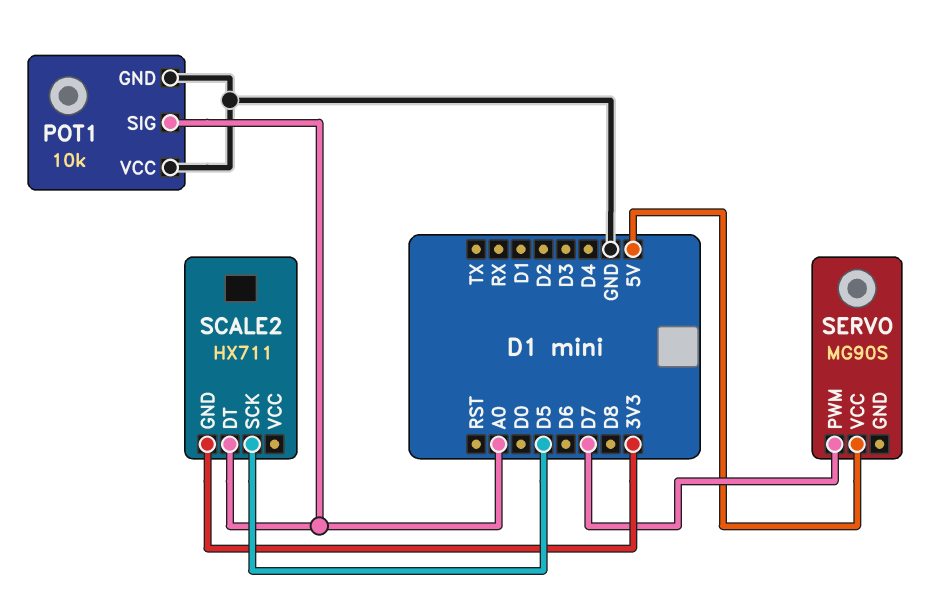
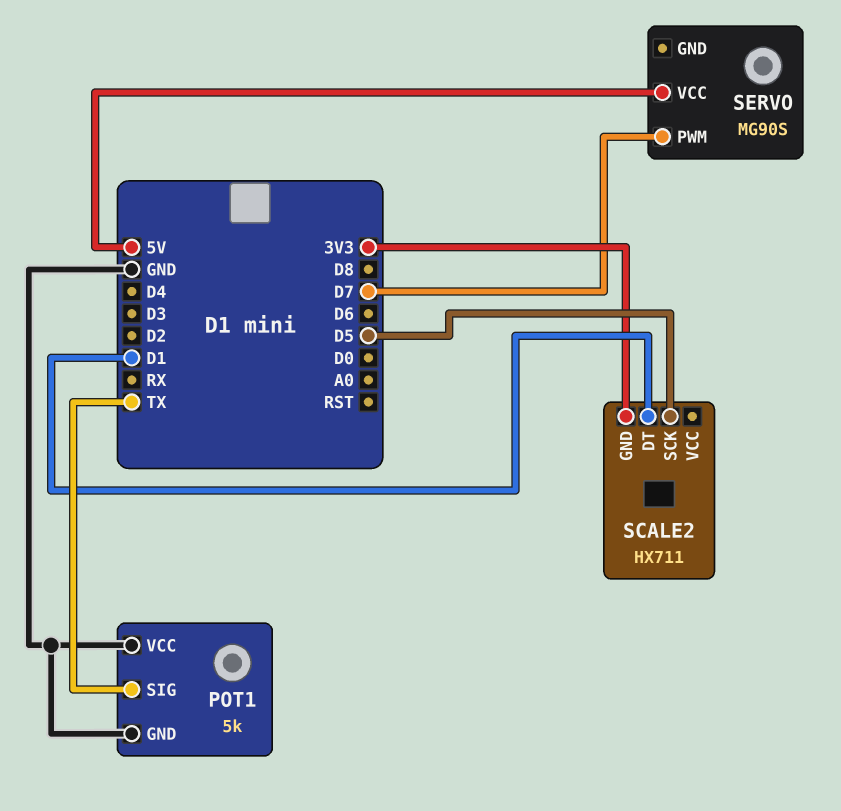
POT1: 10k -> 5k
POT1 pin SIG: A0 -> TX
SCALE2 pin DT: A0 -> D1

